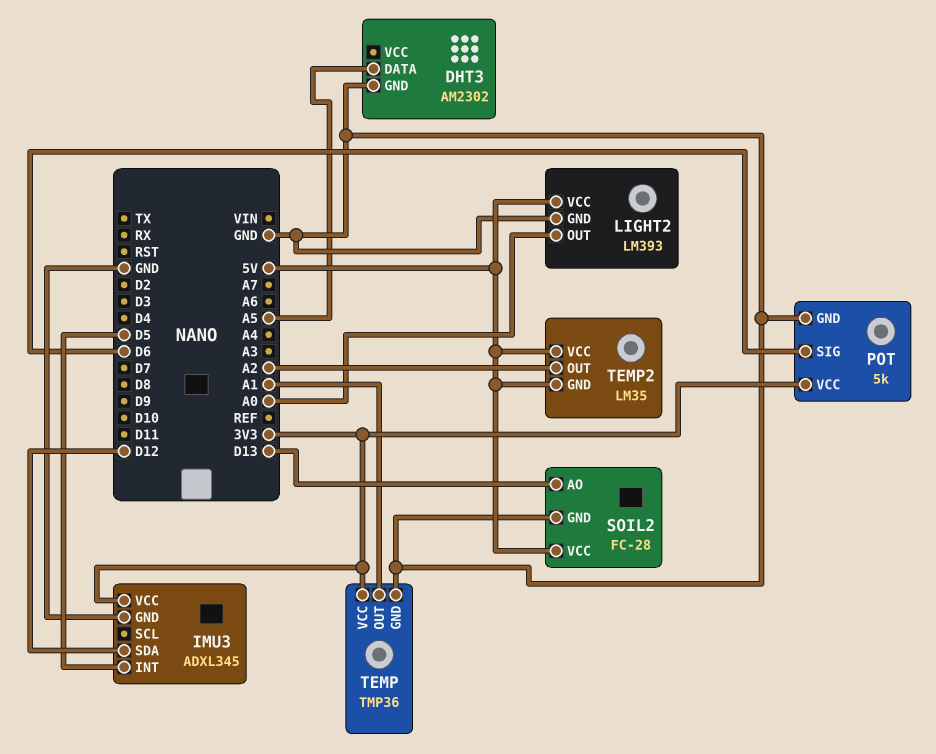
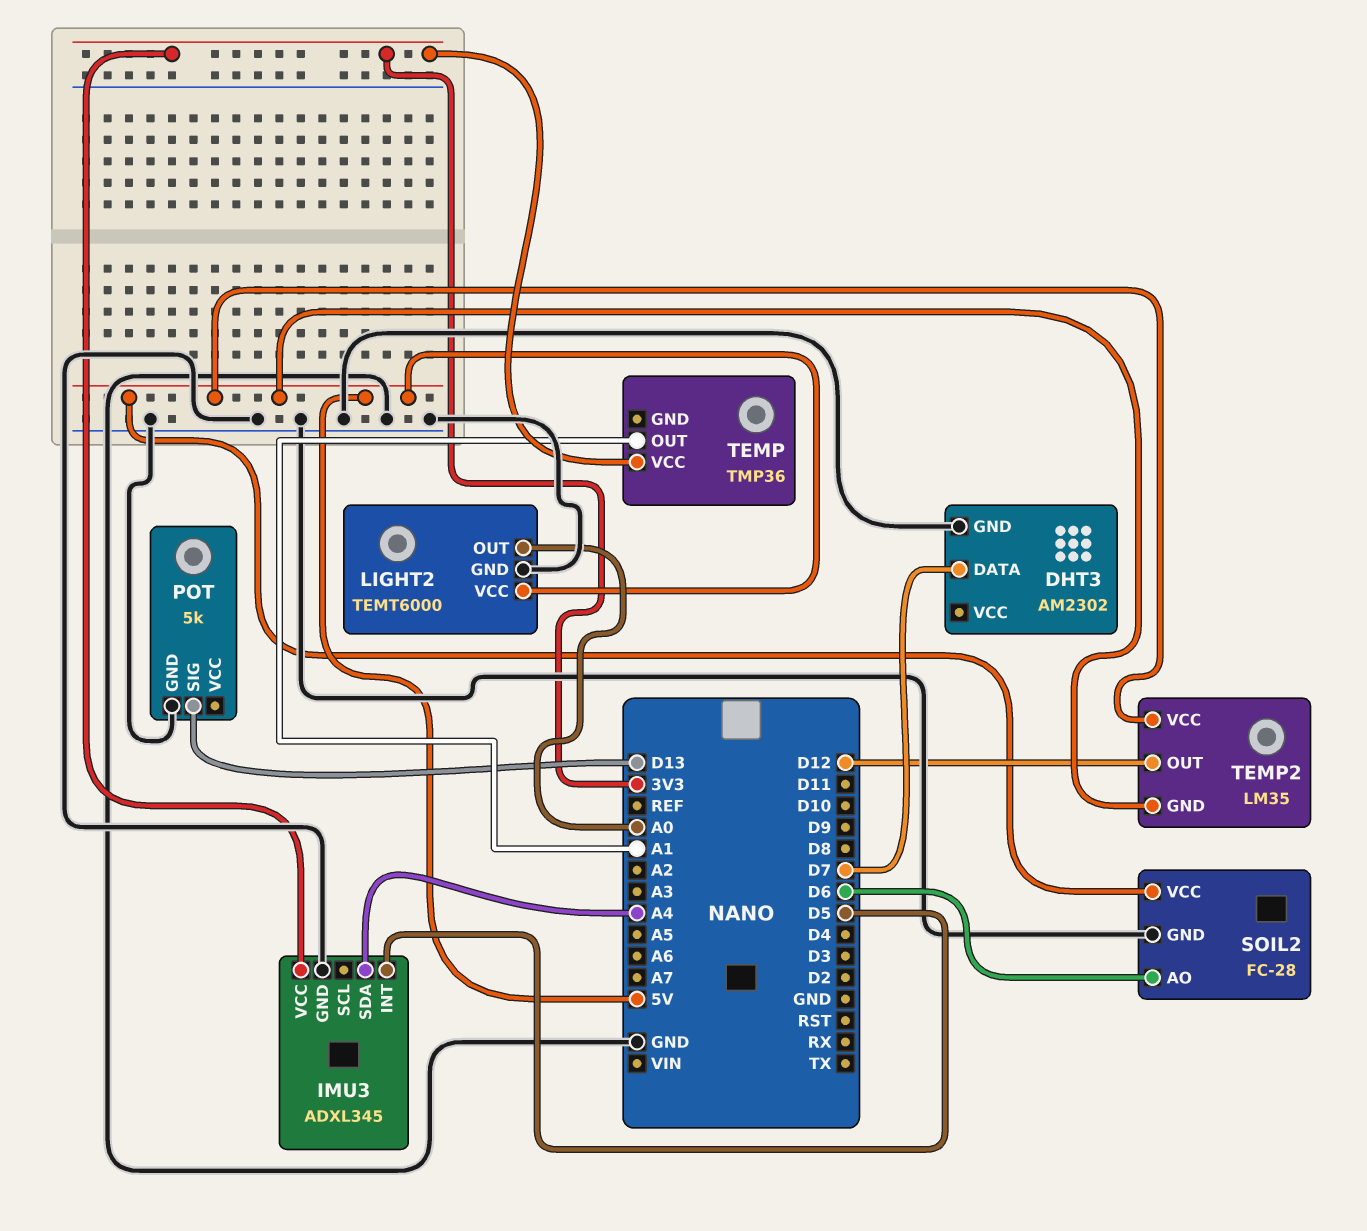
DHT3 pin DATA: A5 -> D7
IMU3 pin SDA: D12 -> A4
LIGHT2: LM393 -> TEMT6000
POT pin SIG: D6 -> D13
POT pin VCC: 3V3 -> none
SOIL2 pin AO: D13 -> D6
TEMP pin GND: GND -> none
TEMP2 pin OUT: A2 -> D12

